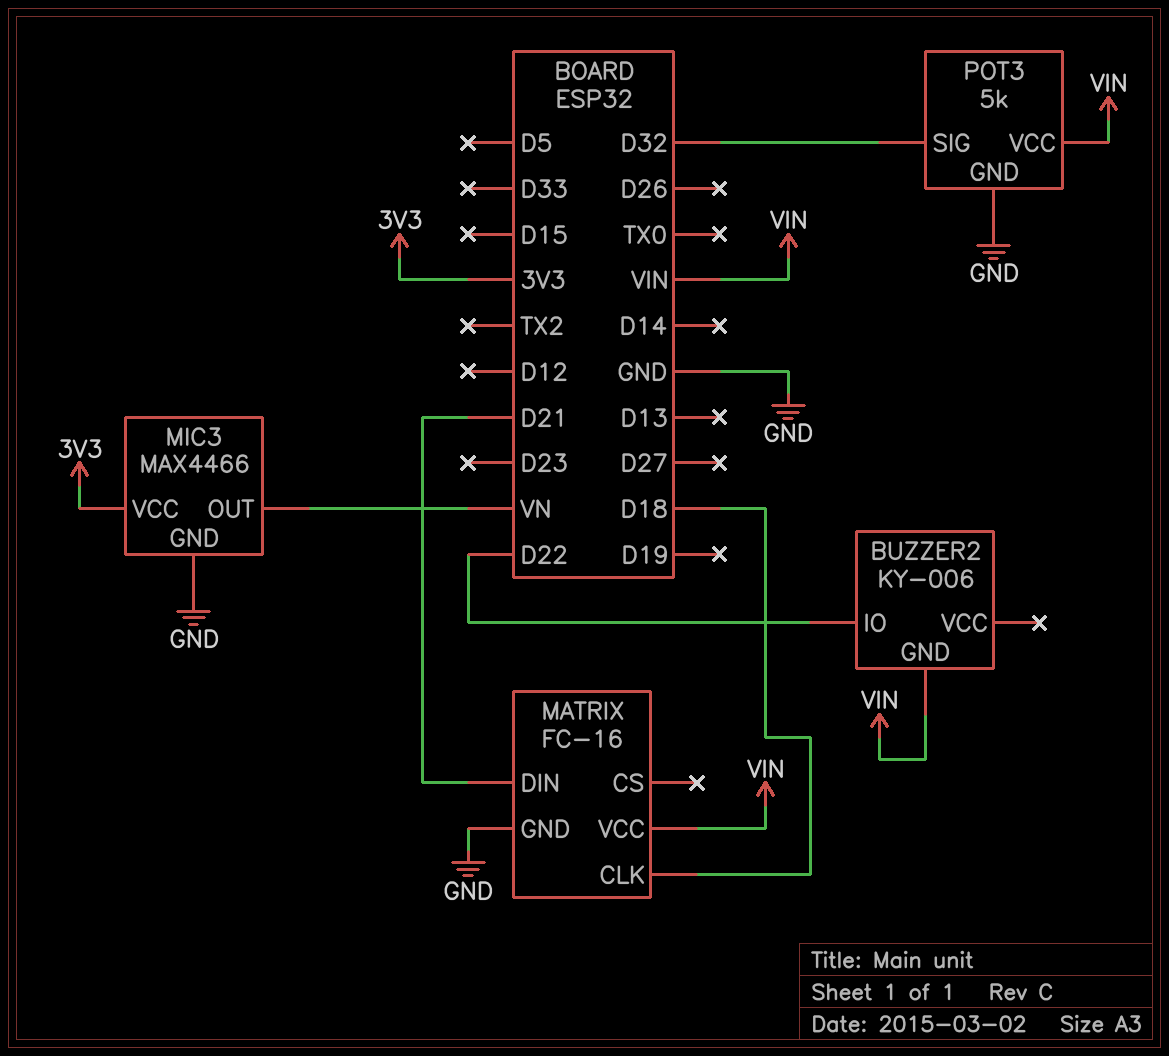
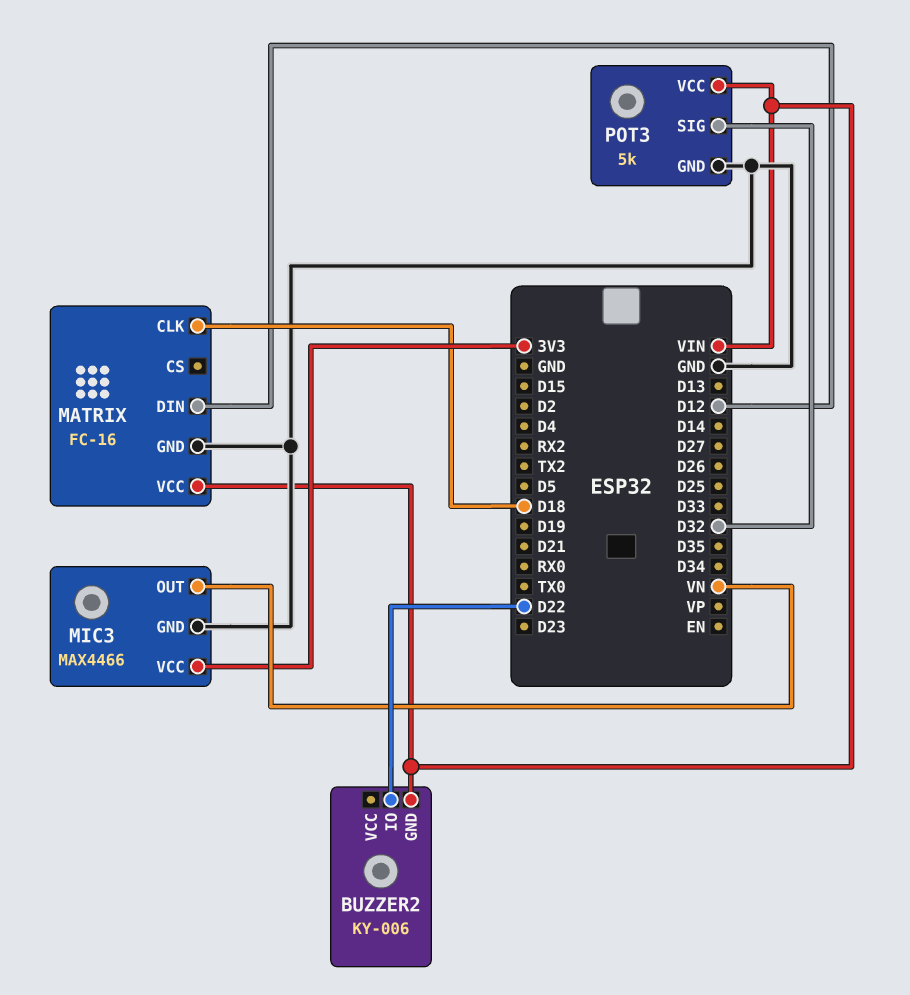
MATRIX pin DIN: D21 -> D12

